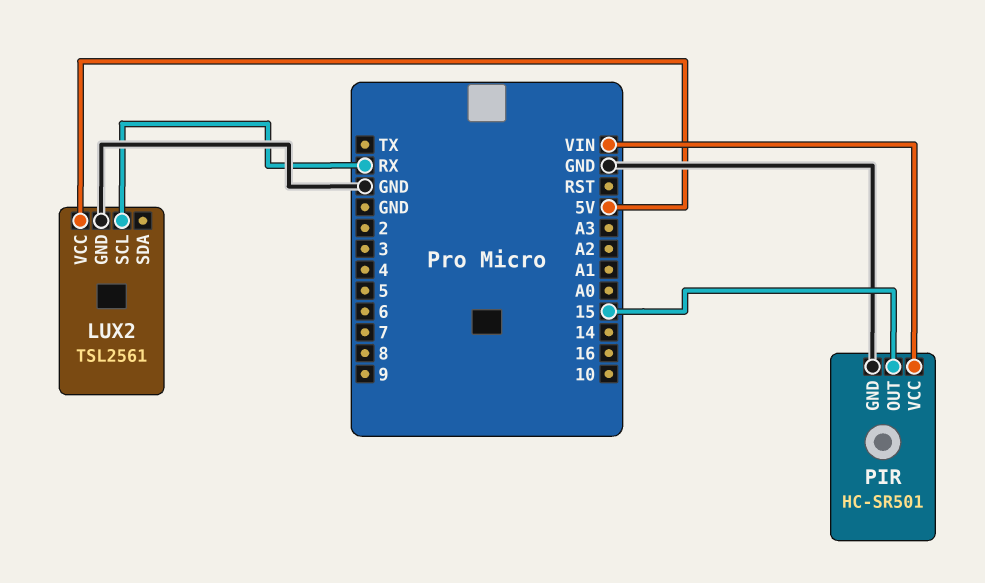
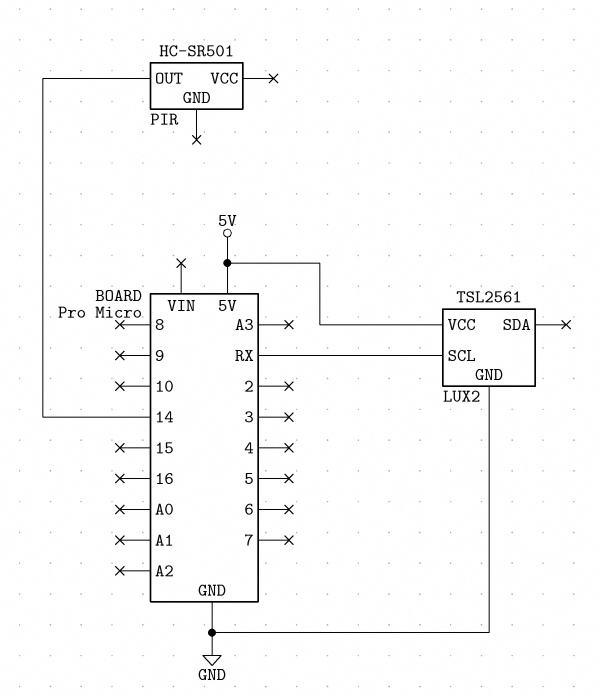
PIR pin GND: GND -> none
PIR pin OUT: 15 -> 14
PIR pin VCC: VIN -> none

